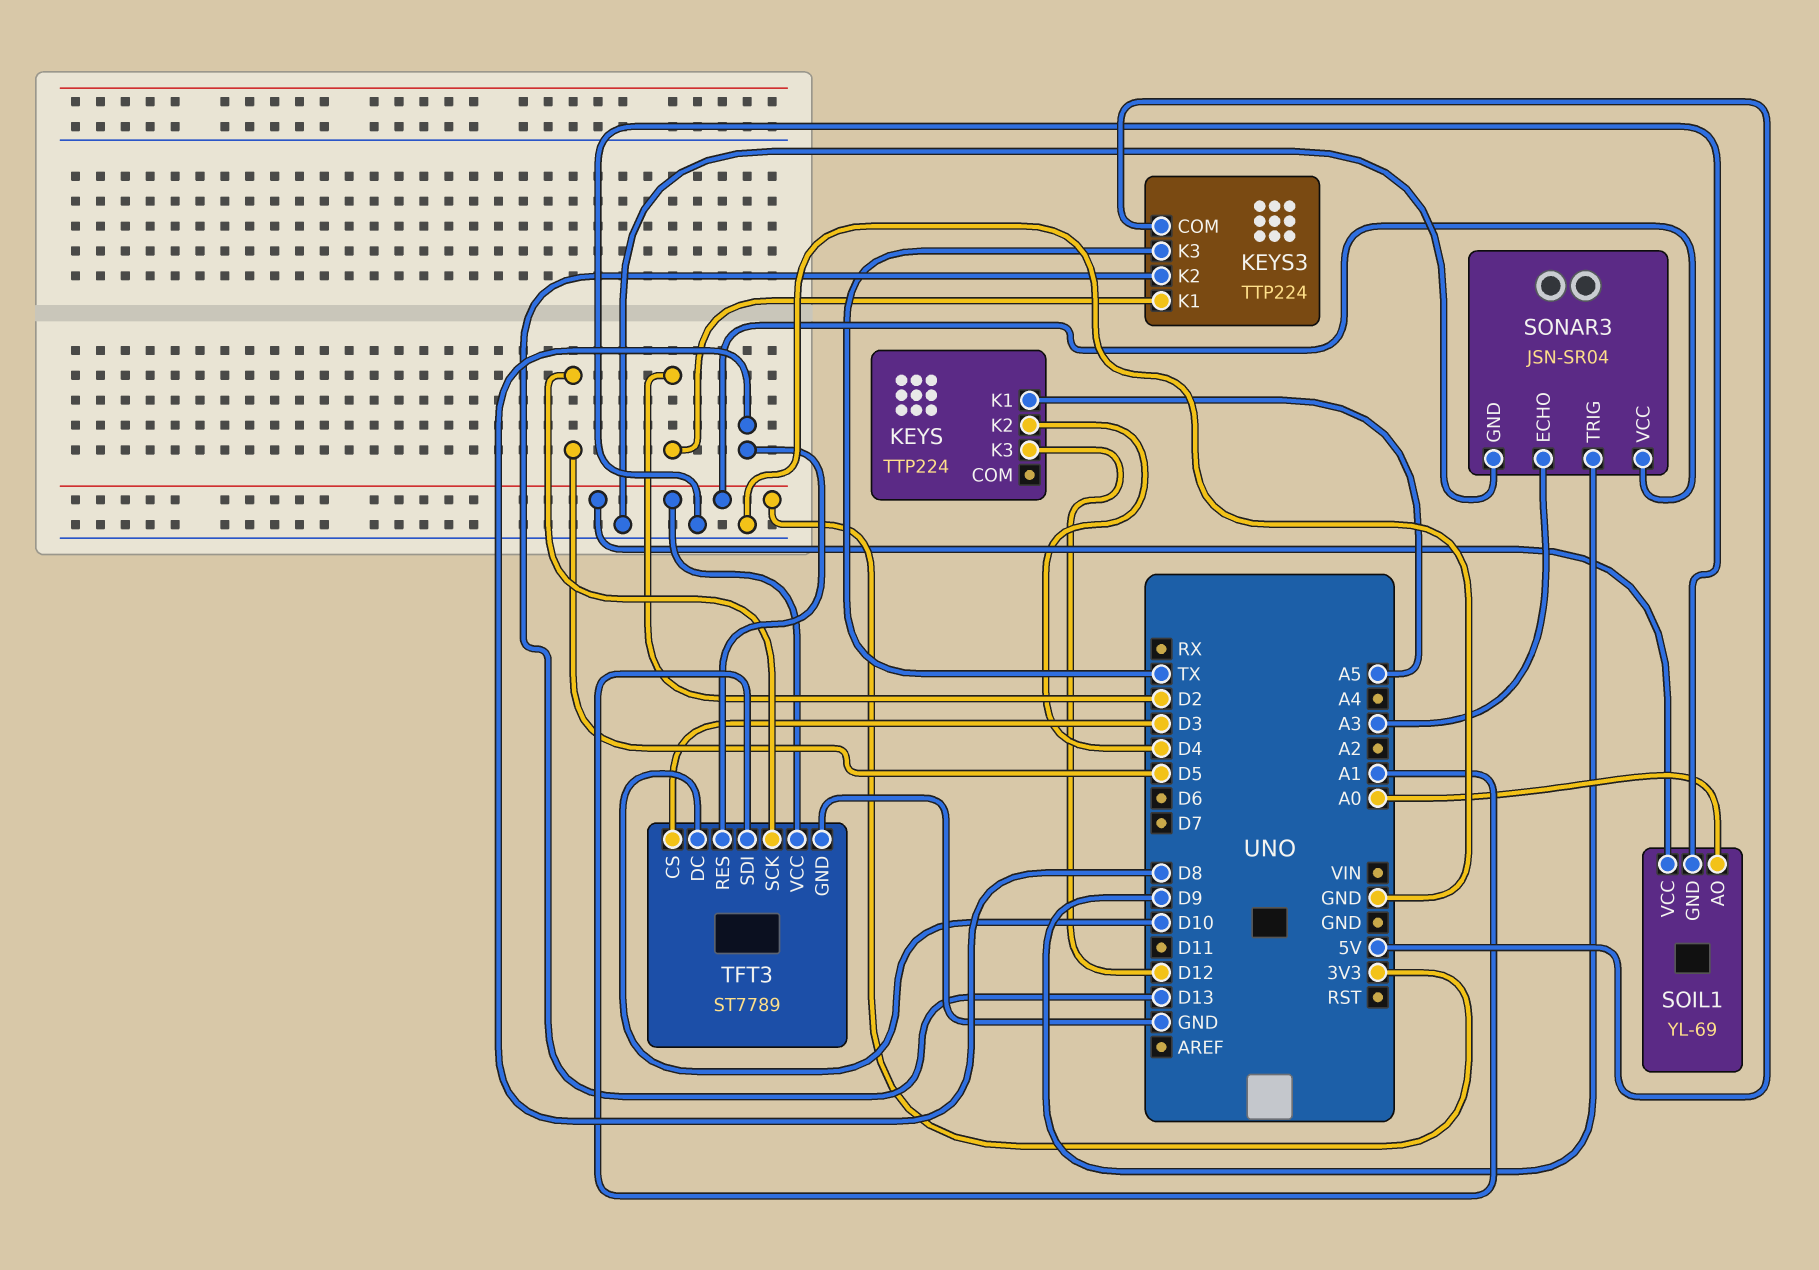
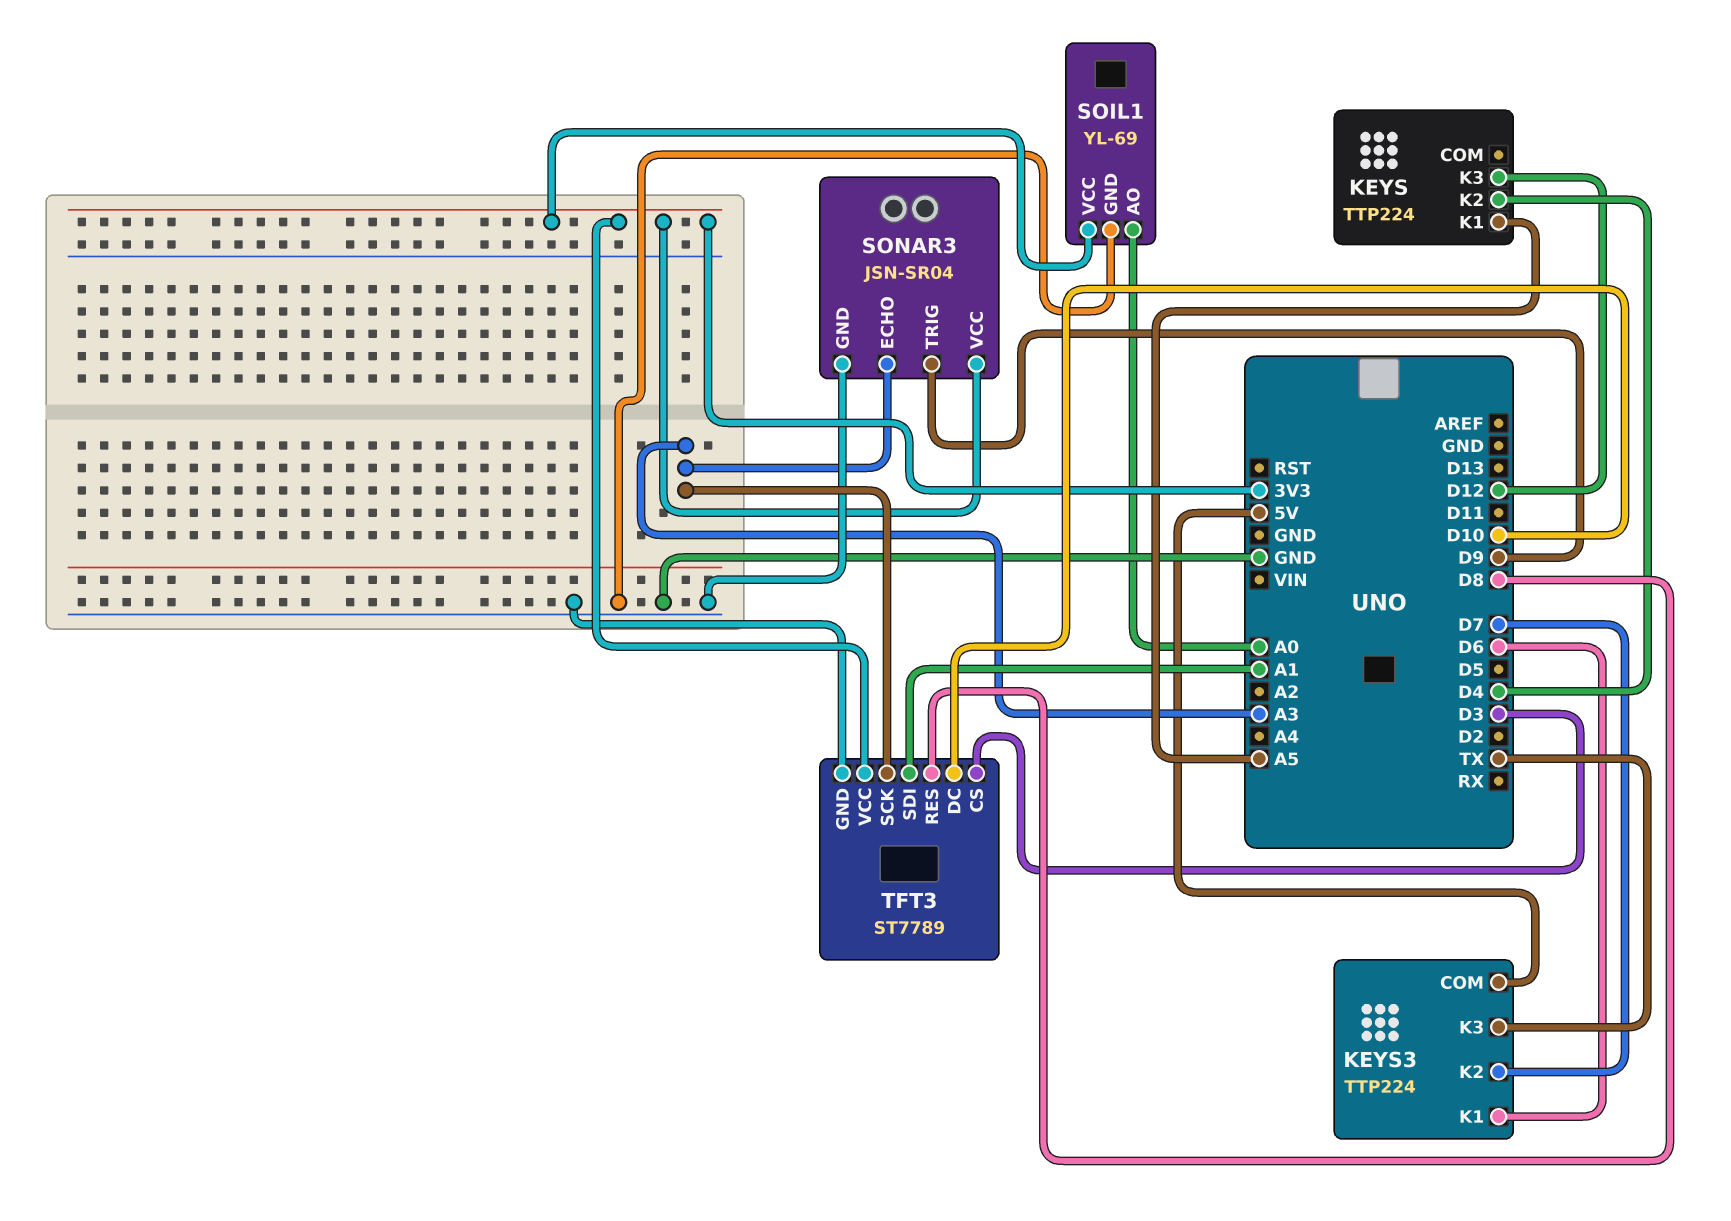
KEYS3 pin K1: D2 -> D6
KEYS3 pin K2: D13 -> D7
TFT3 pin SCK: D5 -> A3

